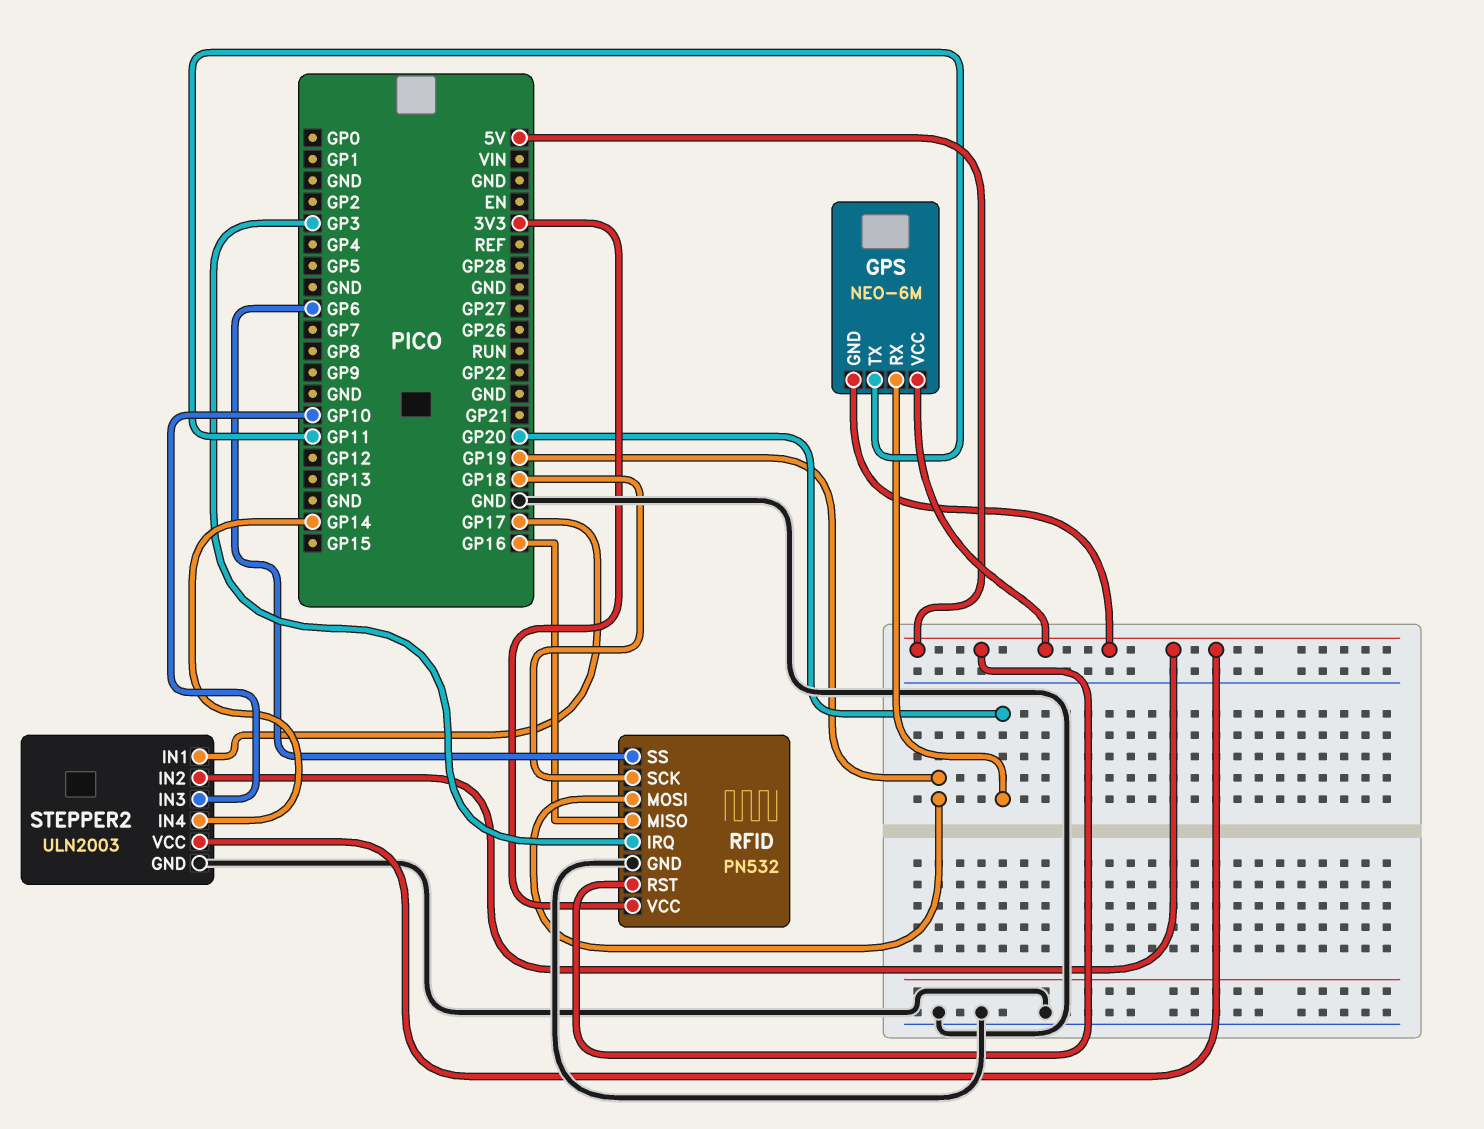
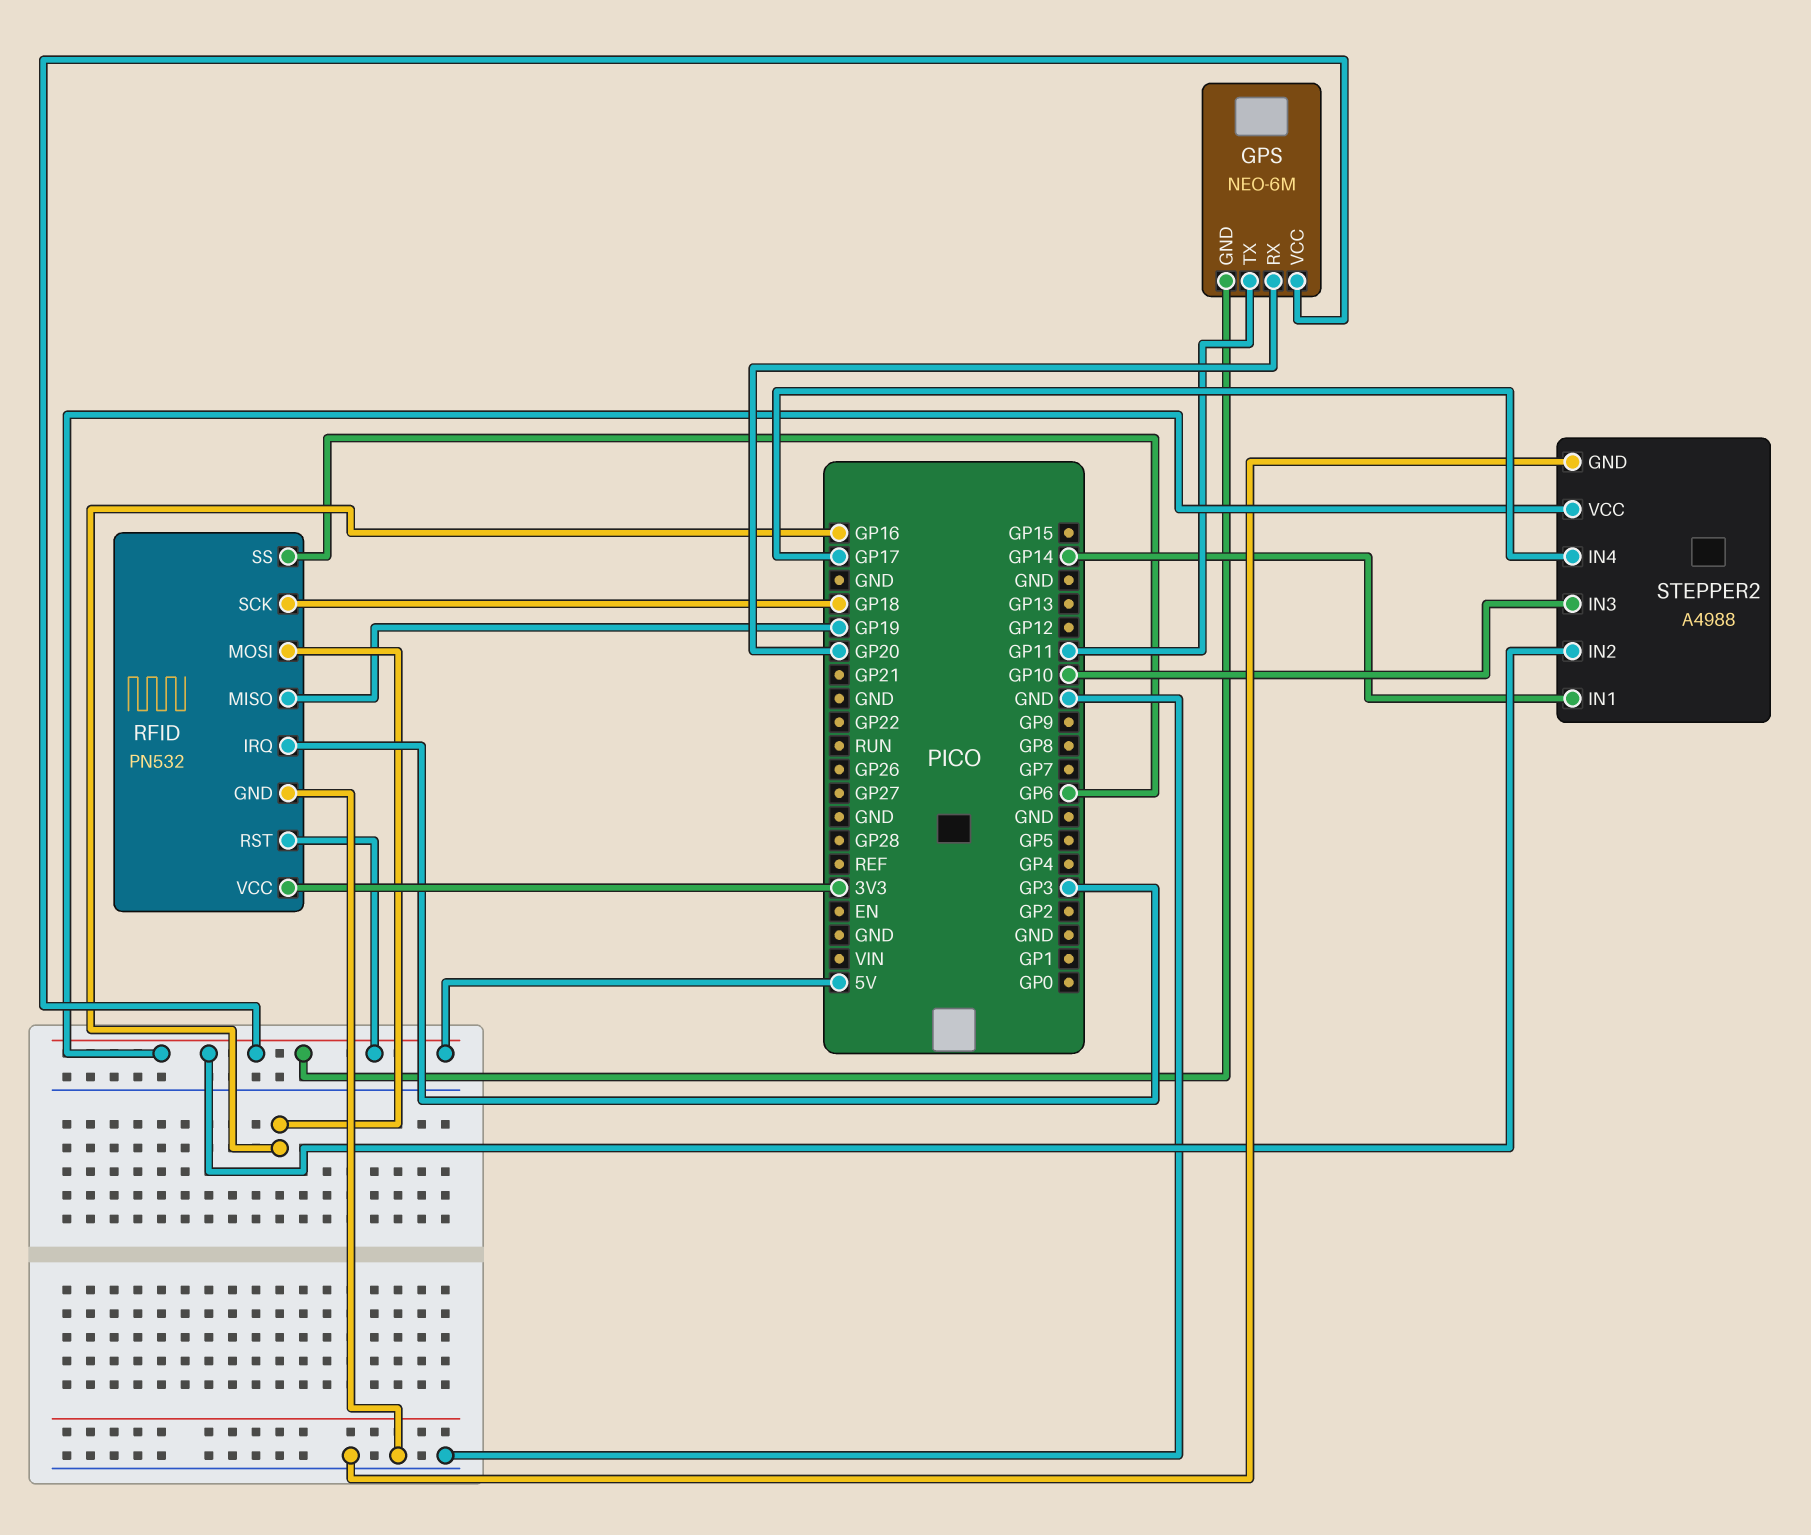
RFID pin MISO: GP16 -> GP19
RFID pin MOSI: GP19 -> GP16
STEPPER2: ULN2003 -> A4988
STEPPER2 pin IN1: GP17 -> GP14
STEPPER2 pin IN4: GP14 -> GP17

